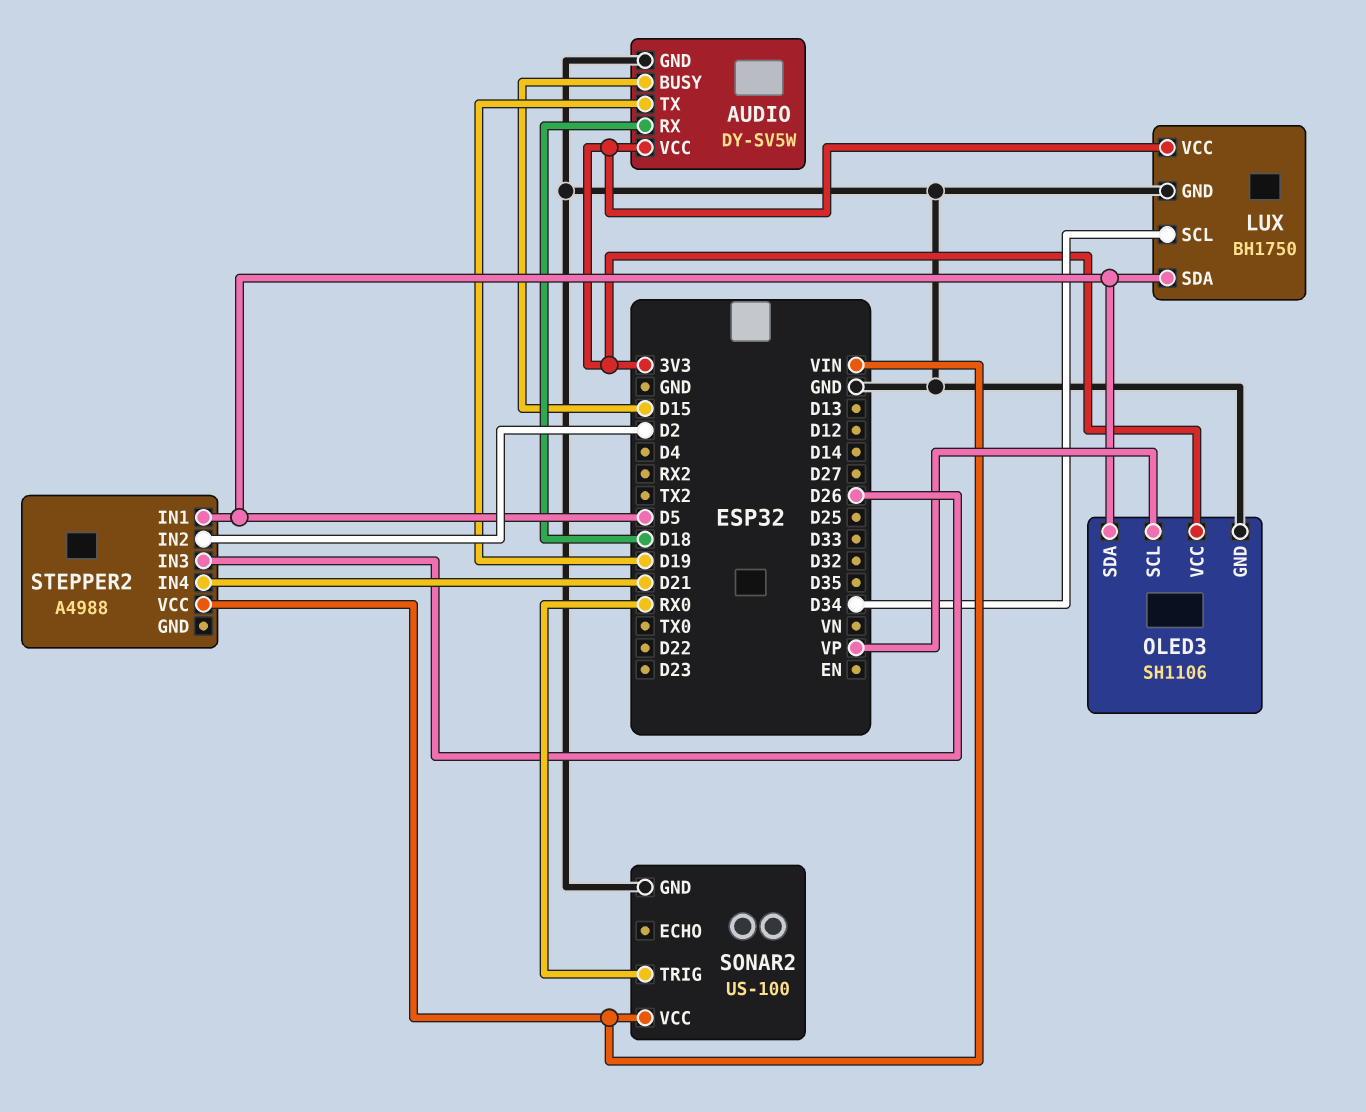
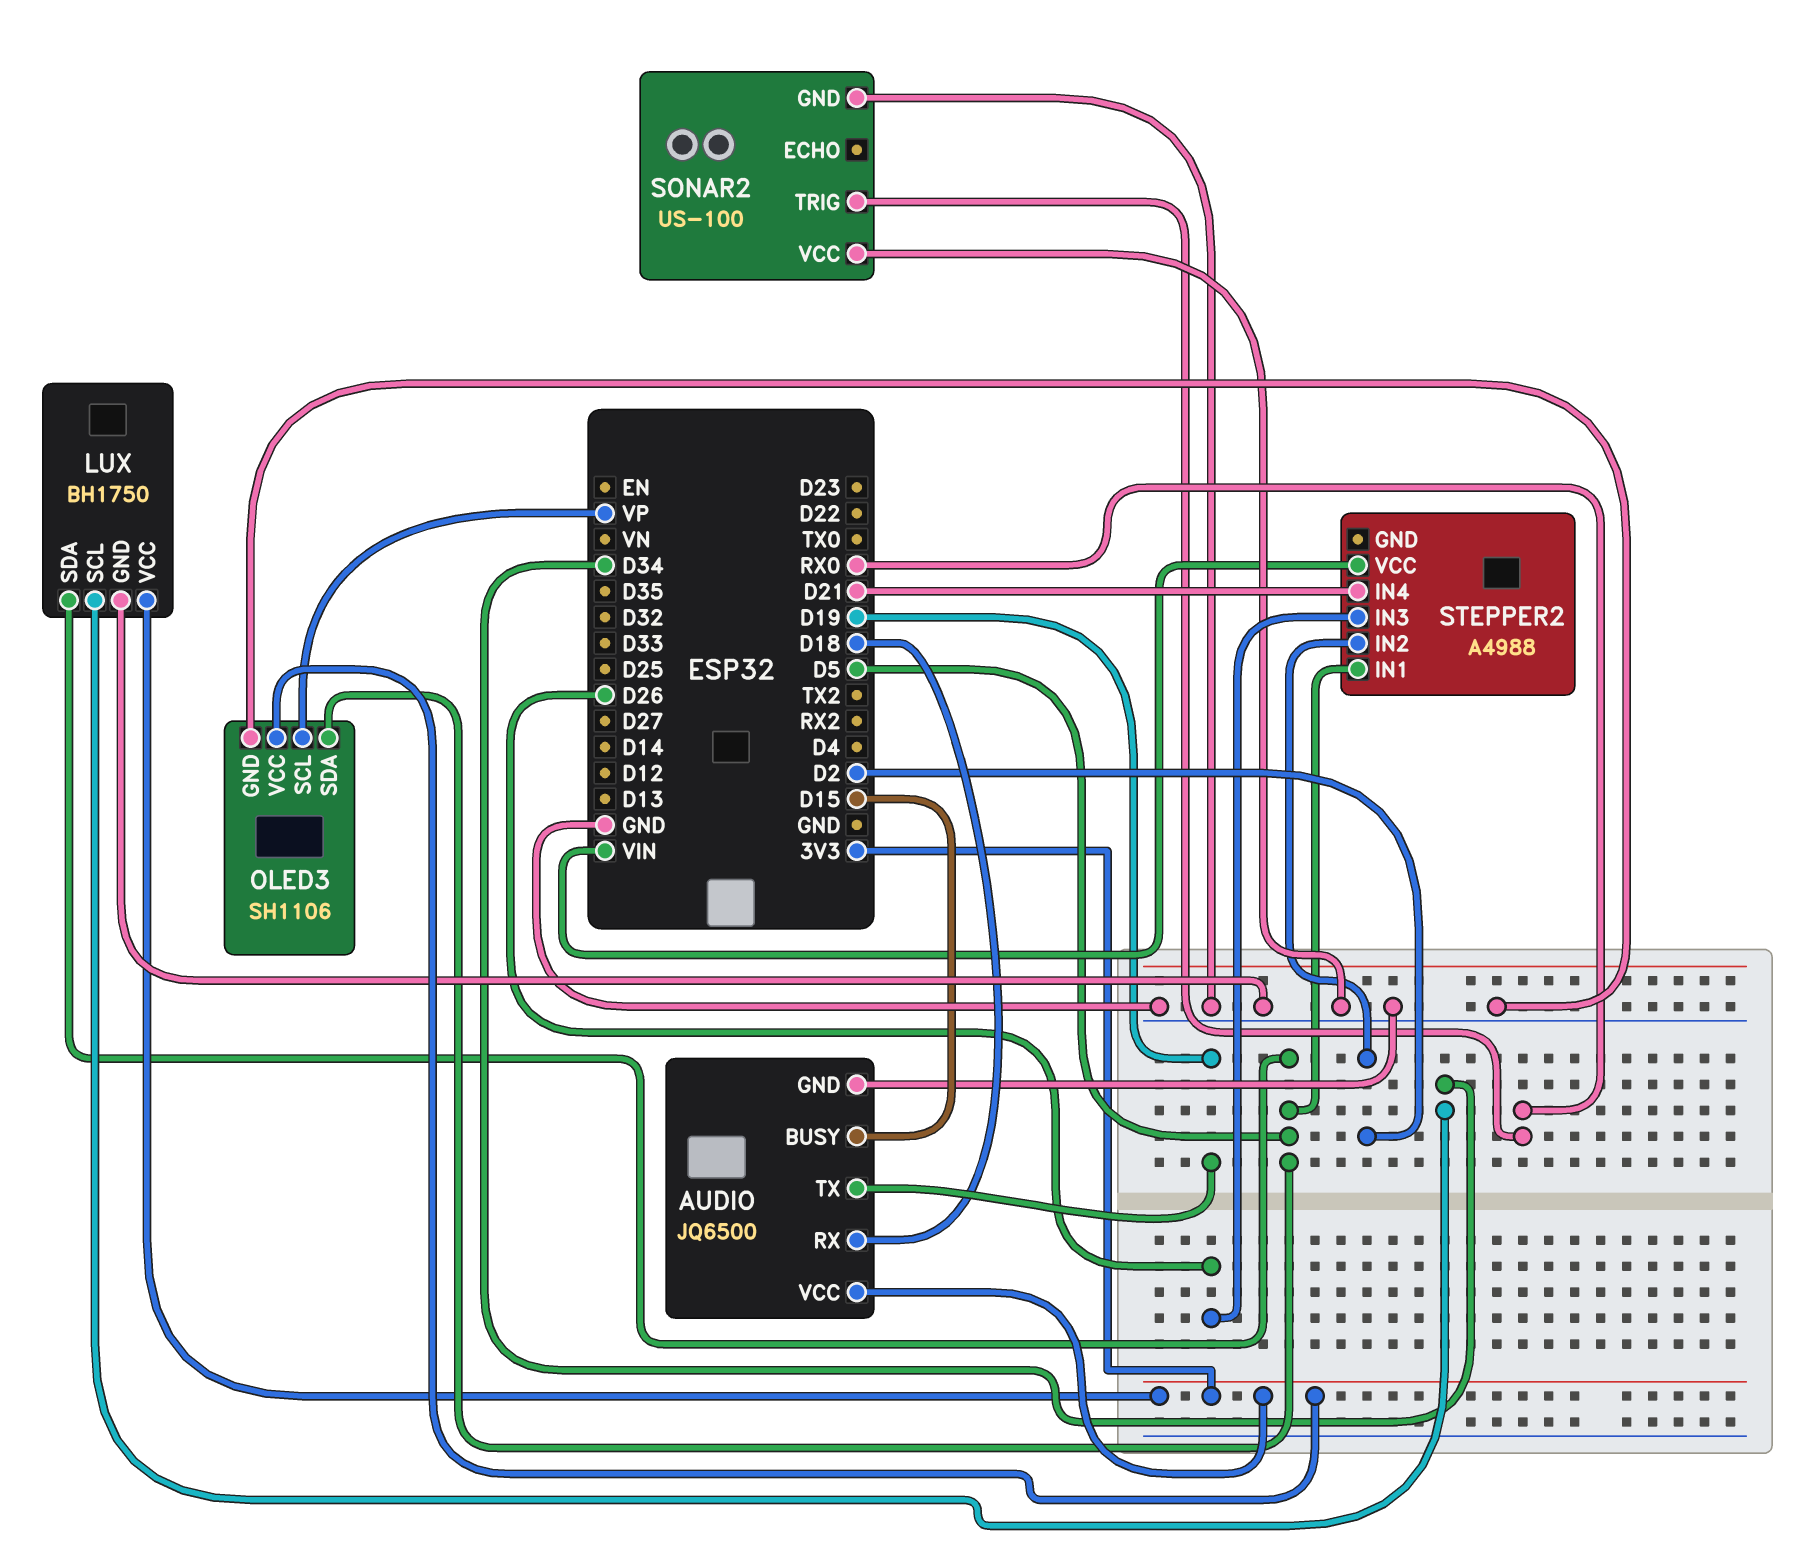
AUDIO: DY-SV5W -> JQ6500
SONAR2 pin VCC: VIN -> GND

